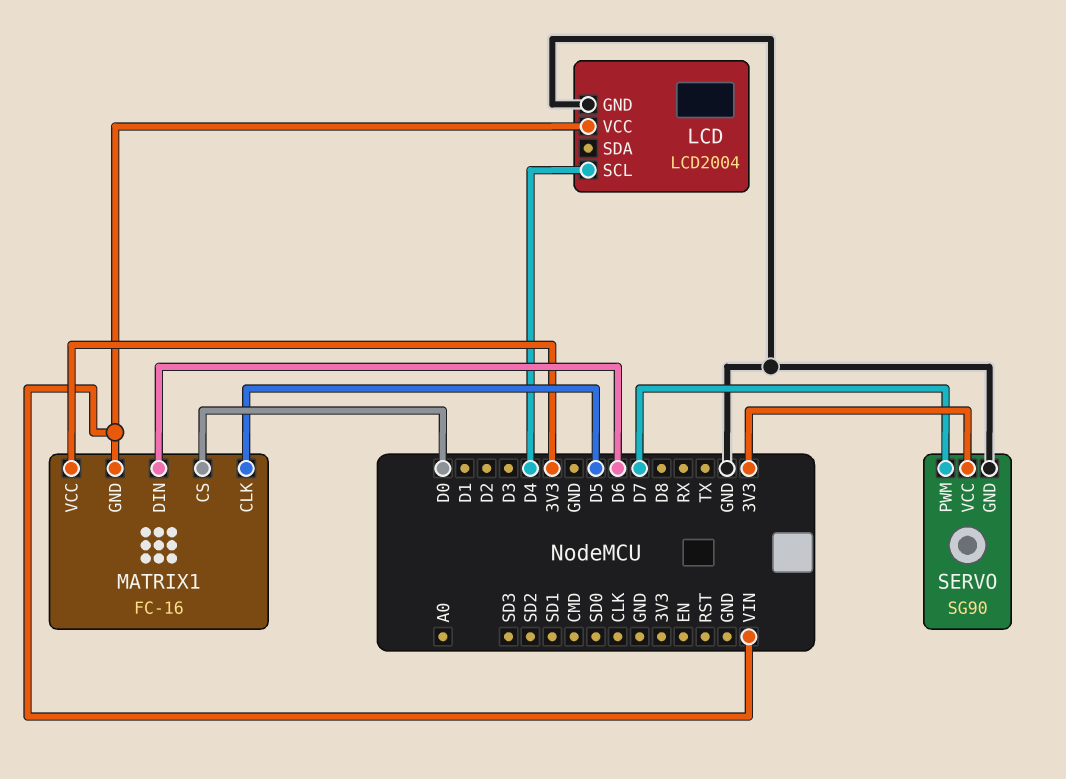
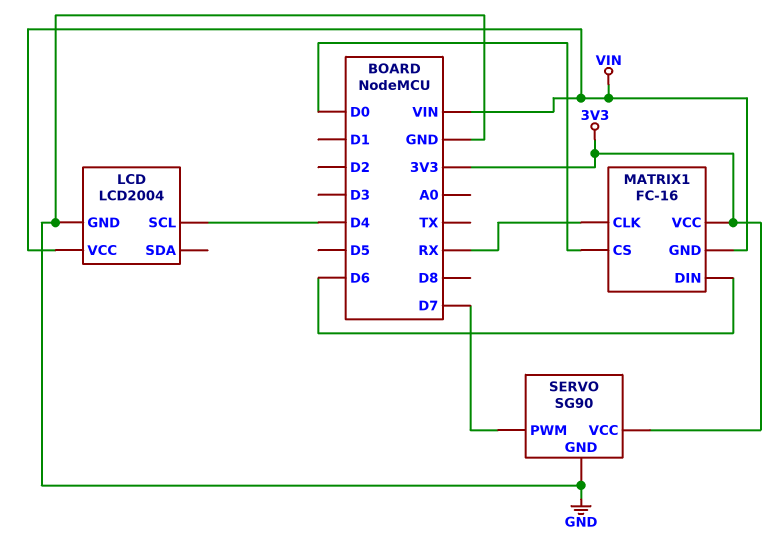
MATRIX1 pin CLK: D5 -> RX

